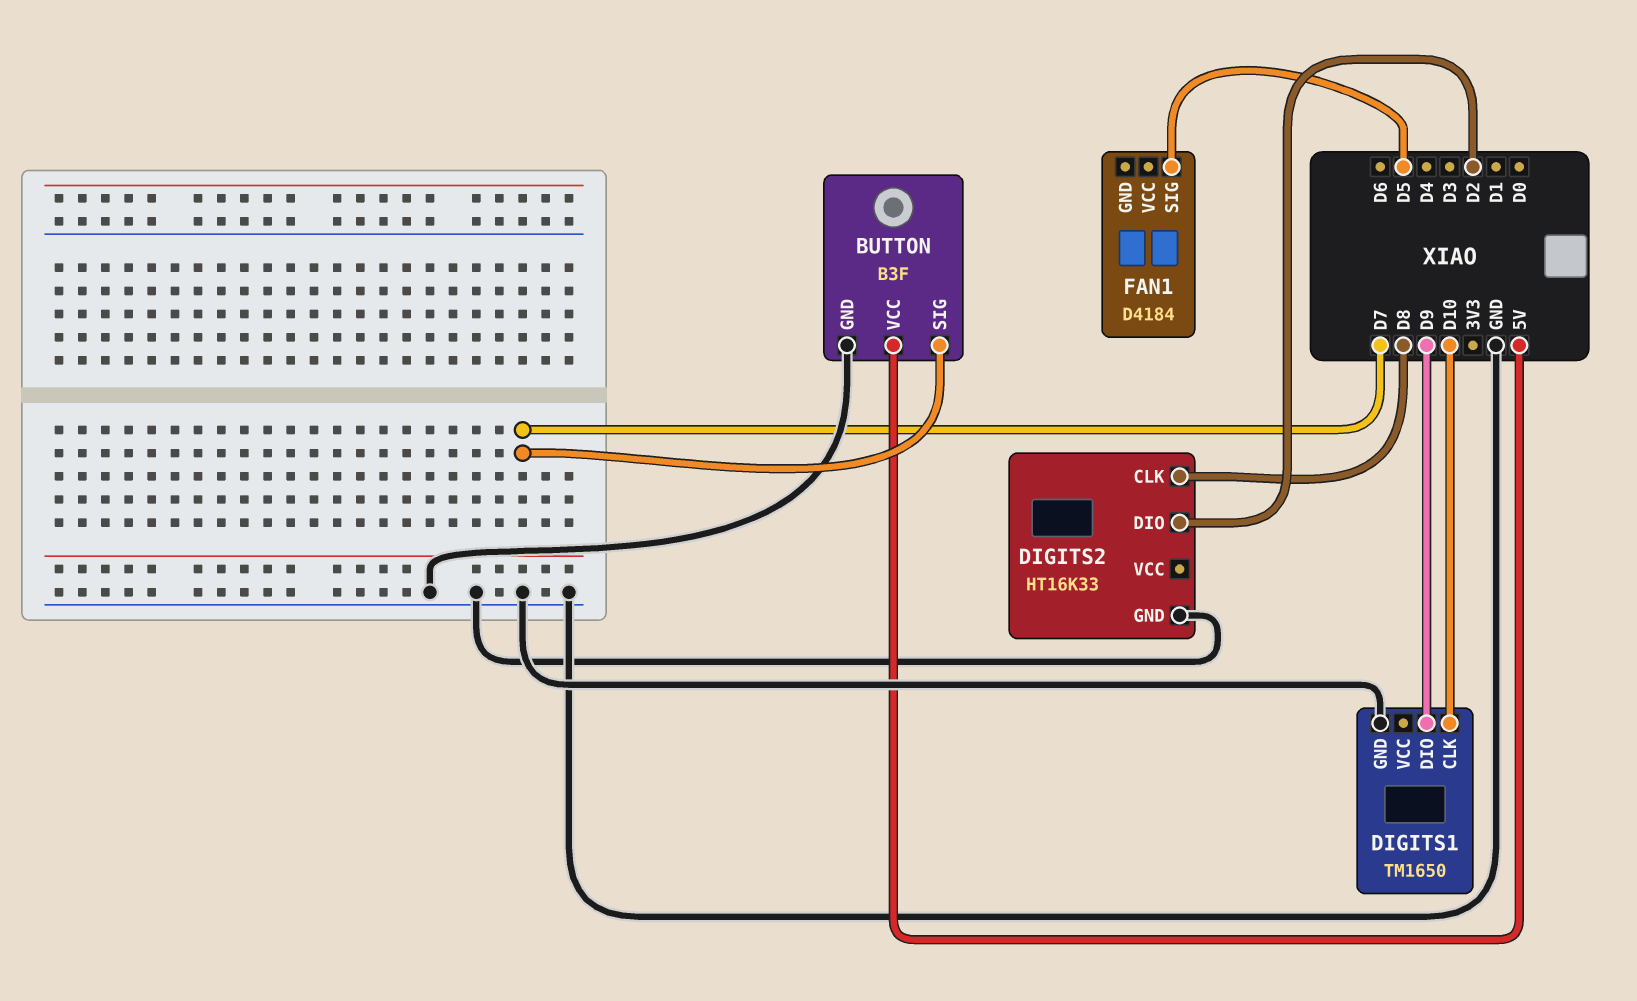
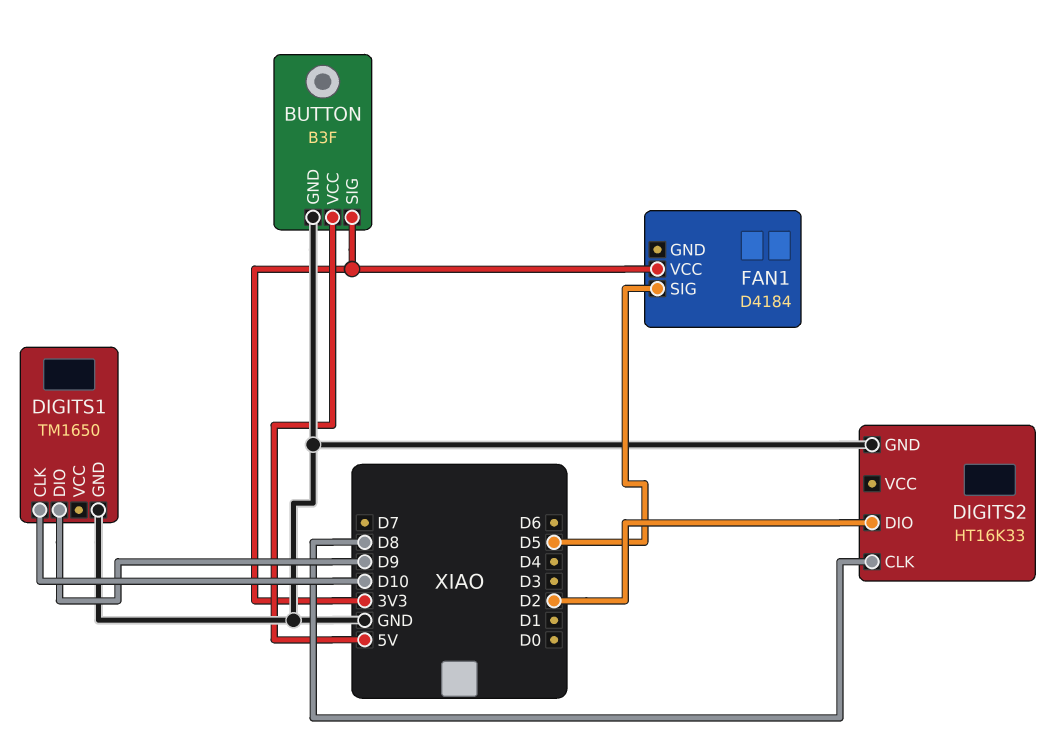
BUTTON pin SIG: D7 -> 3V3
FAN1 pin VCC: none -> 3V3

